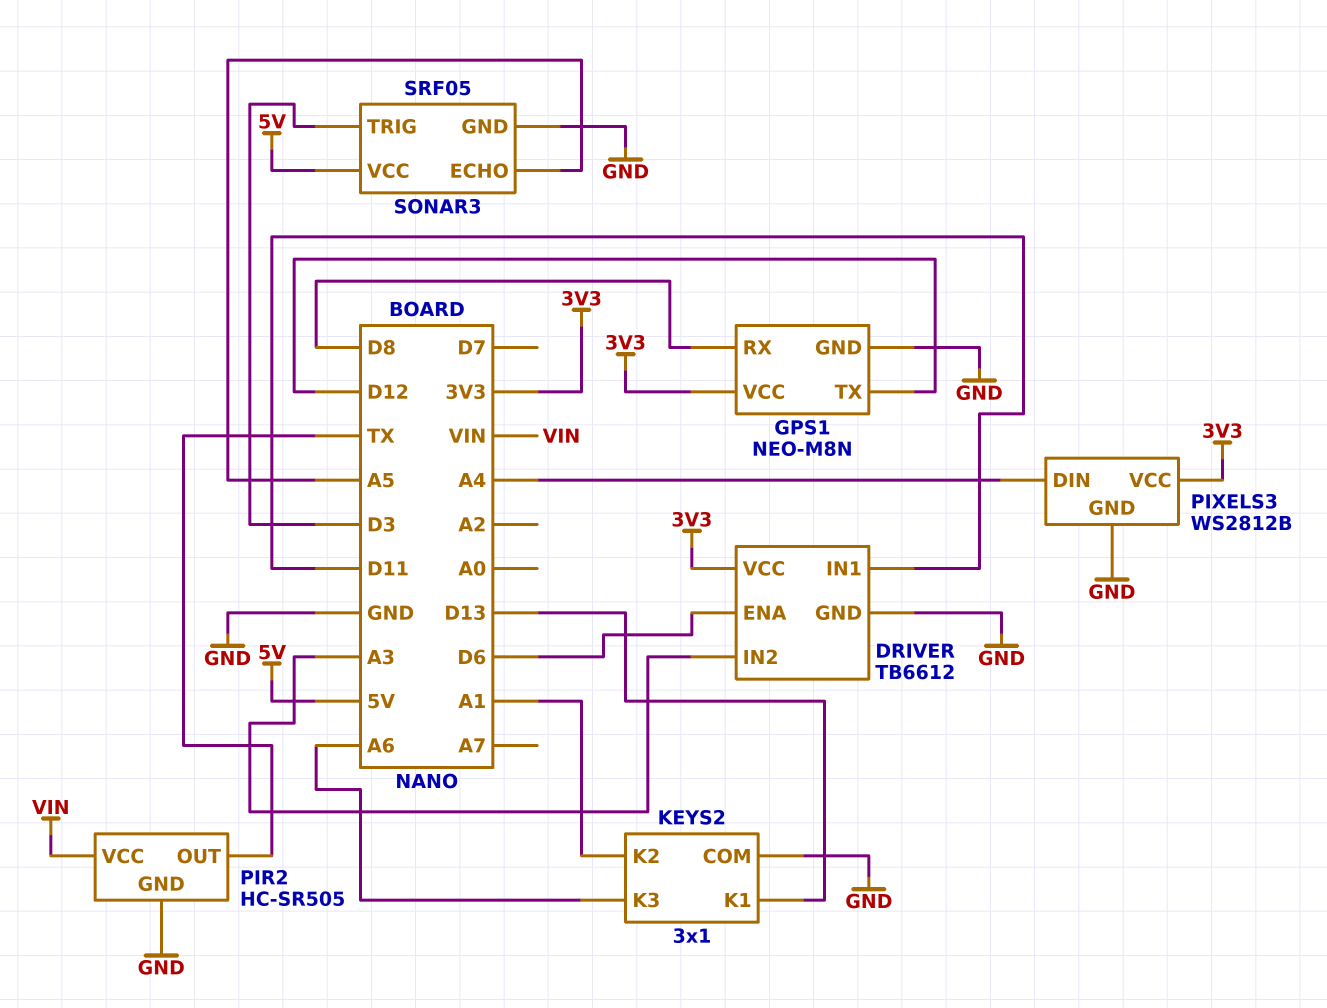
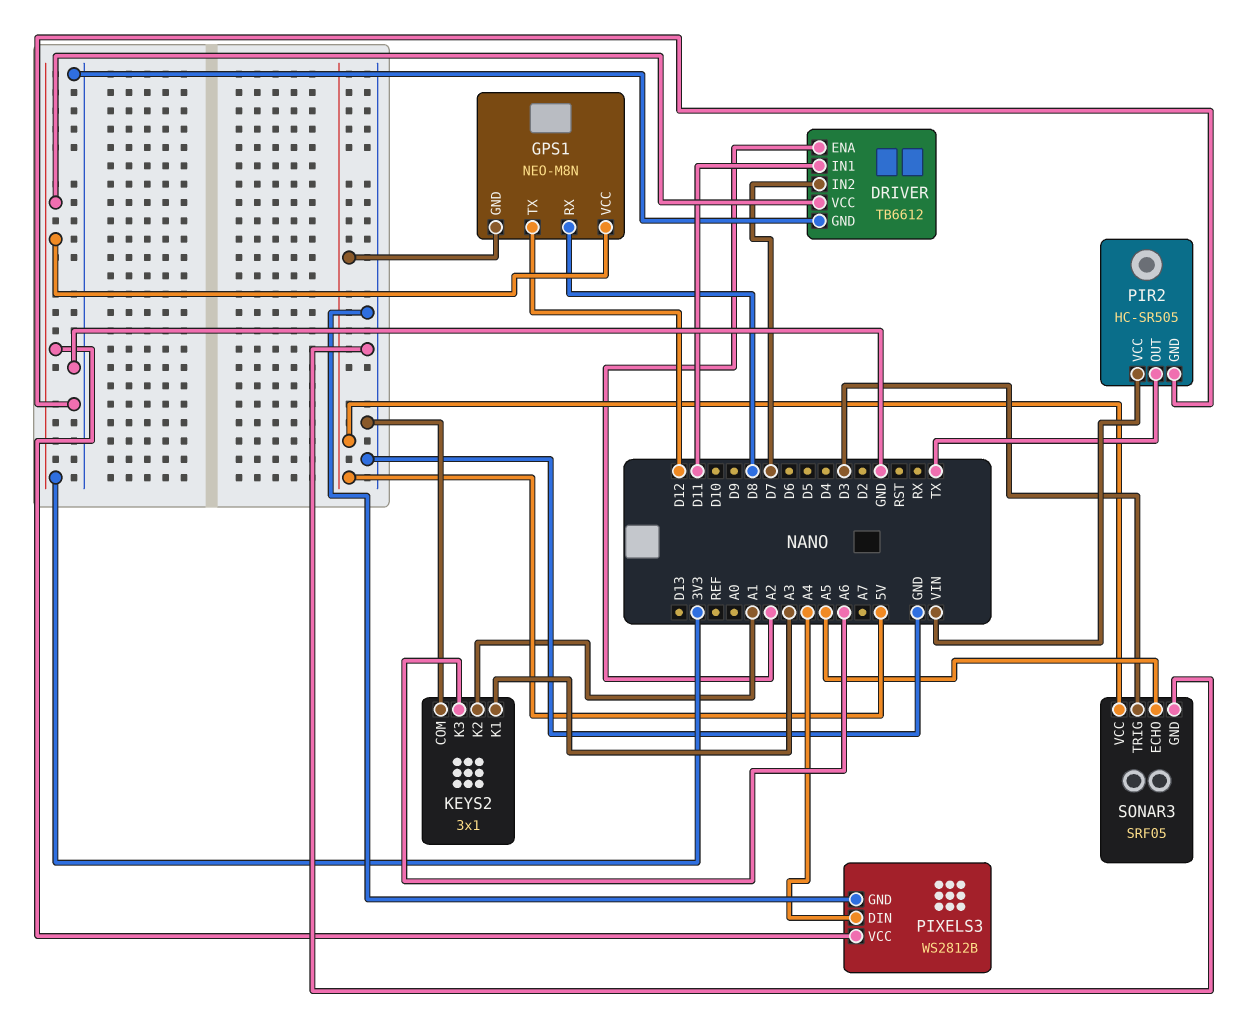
DRIVER pin ENA: D6 -> A2
DRIVER pin IN2: A3 -> D7
GPS1 pin GND: GND -> 5V
KEYS2 pin K1: D13 -> A3

